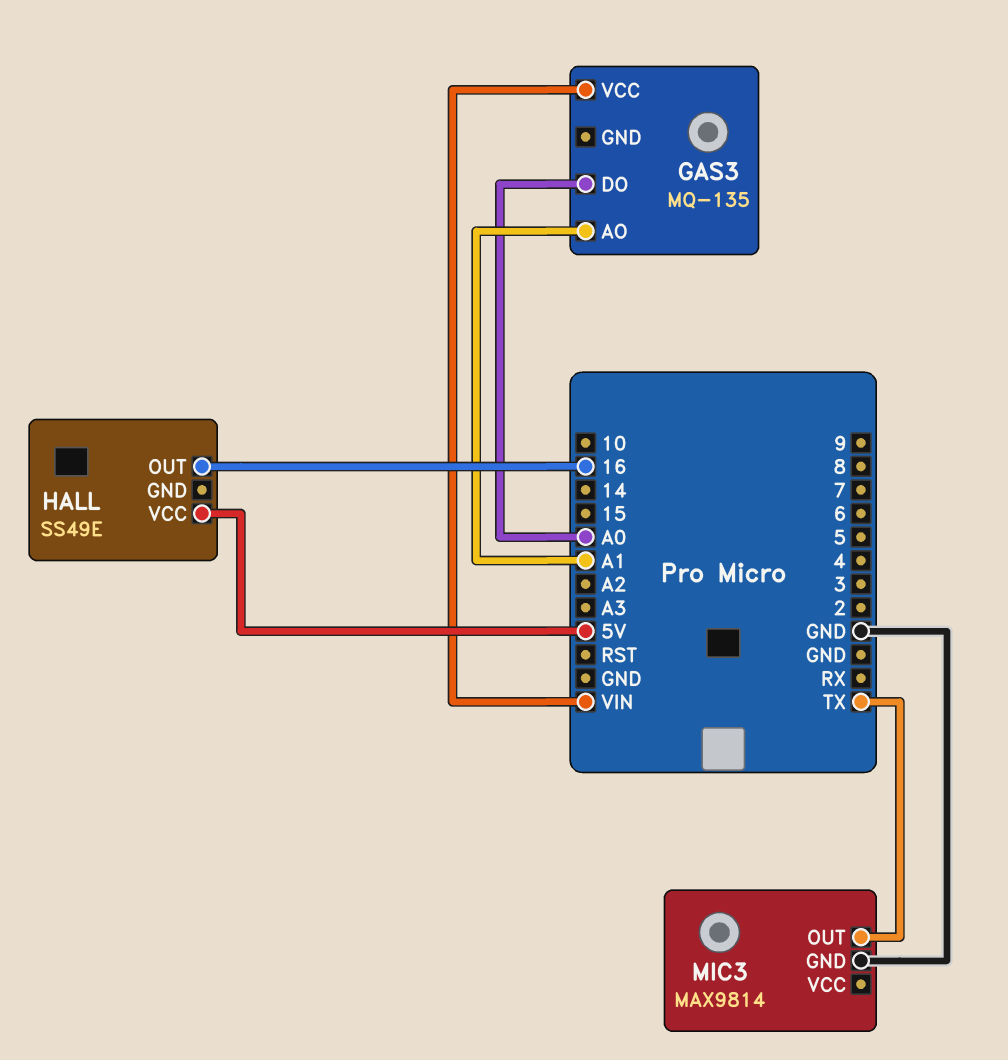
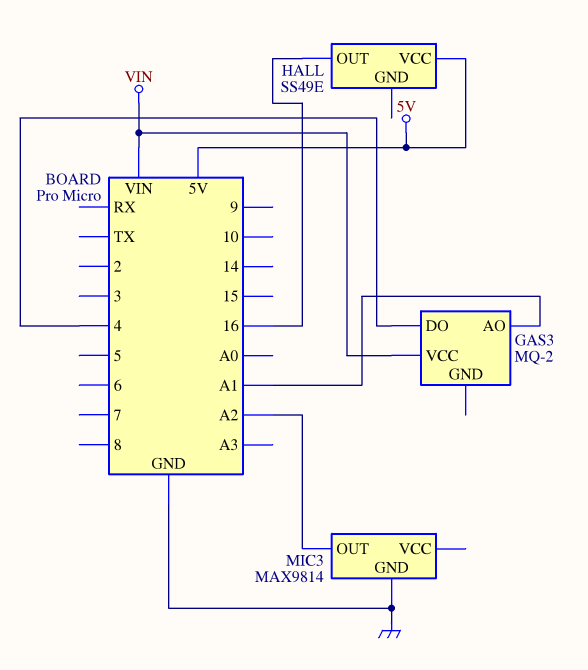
GAS3: MQ-135 -> MQ-2
GAS3 pin DO: A0 -> 4
MIC3 pin OUT: TX -> A2

